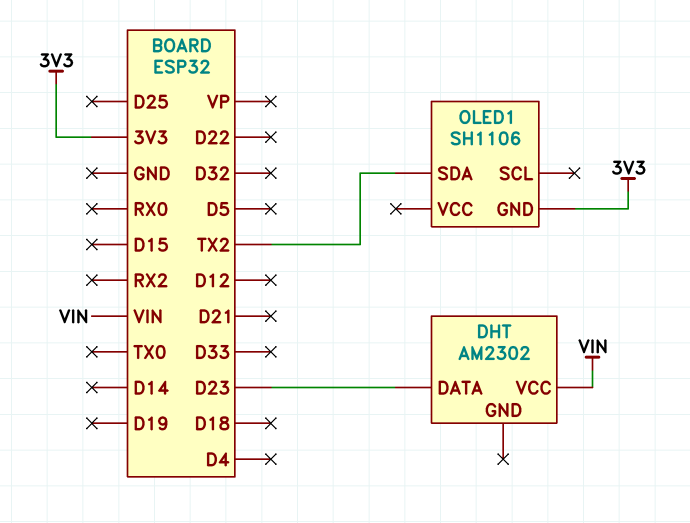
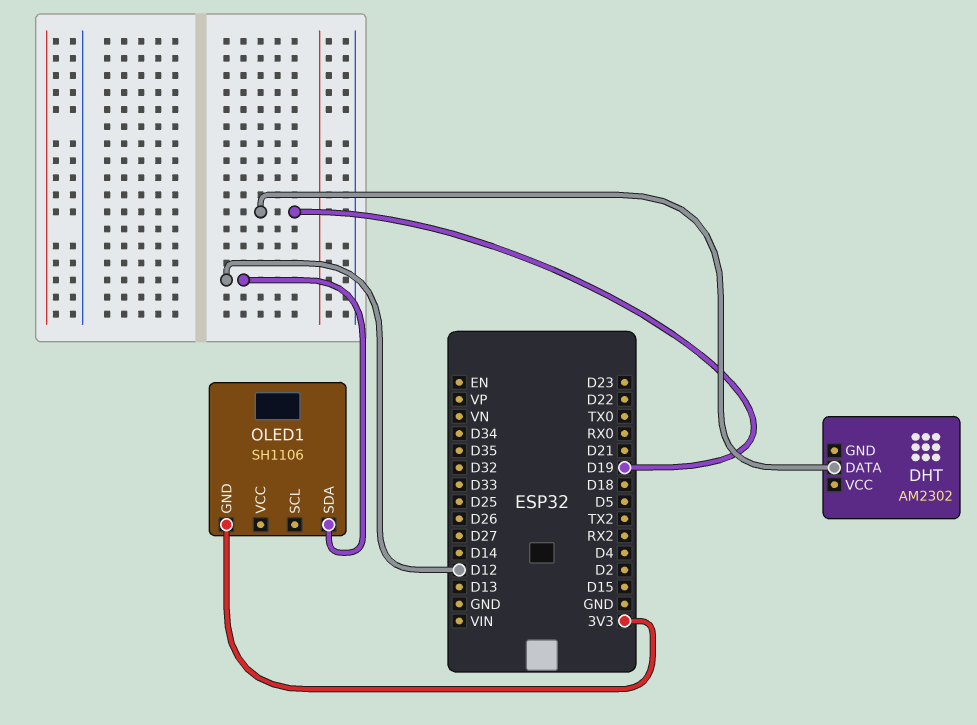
DHT pin DATA: D23 -> D19
DHT pin VCC: VIN -> none
OLED1 pin SDA: TX2 -> D12

